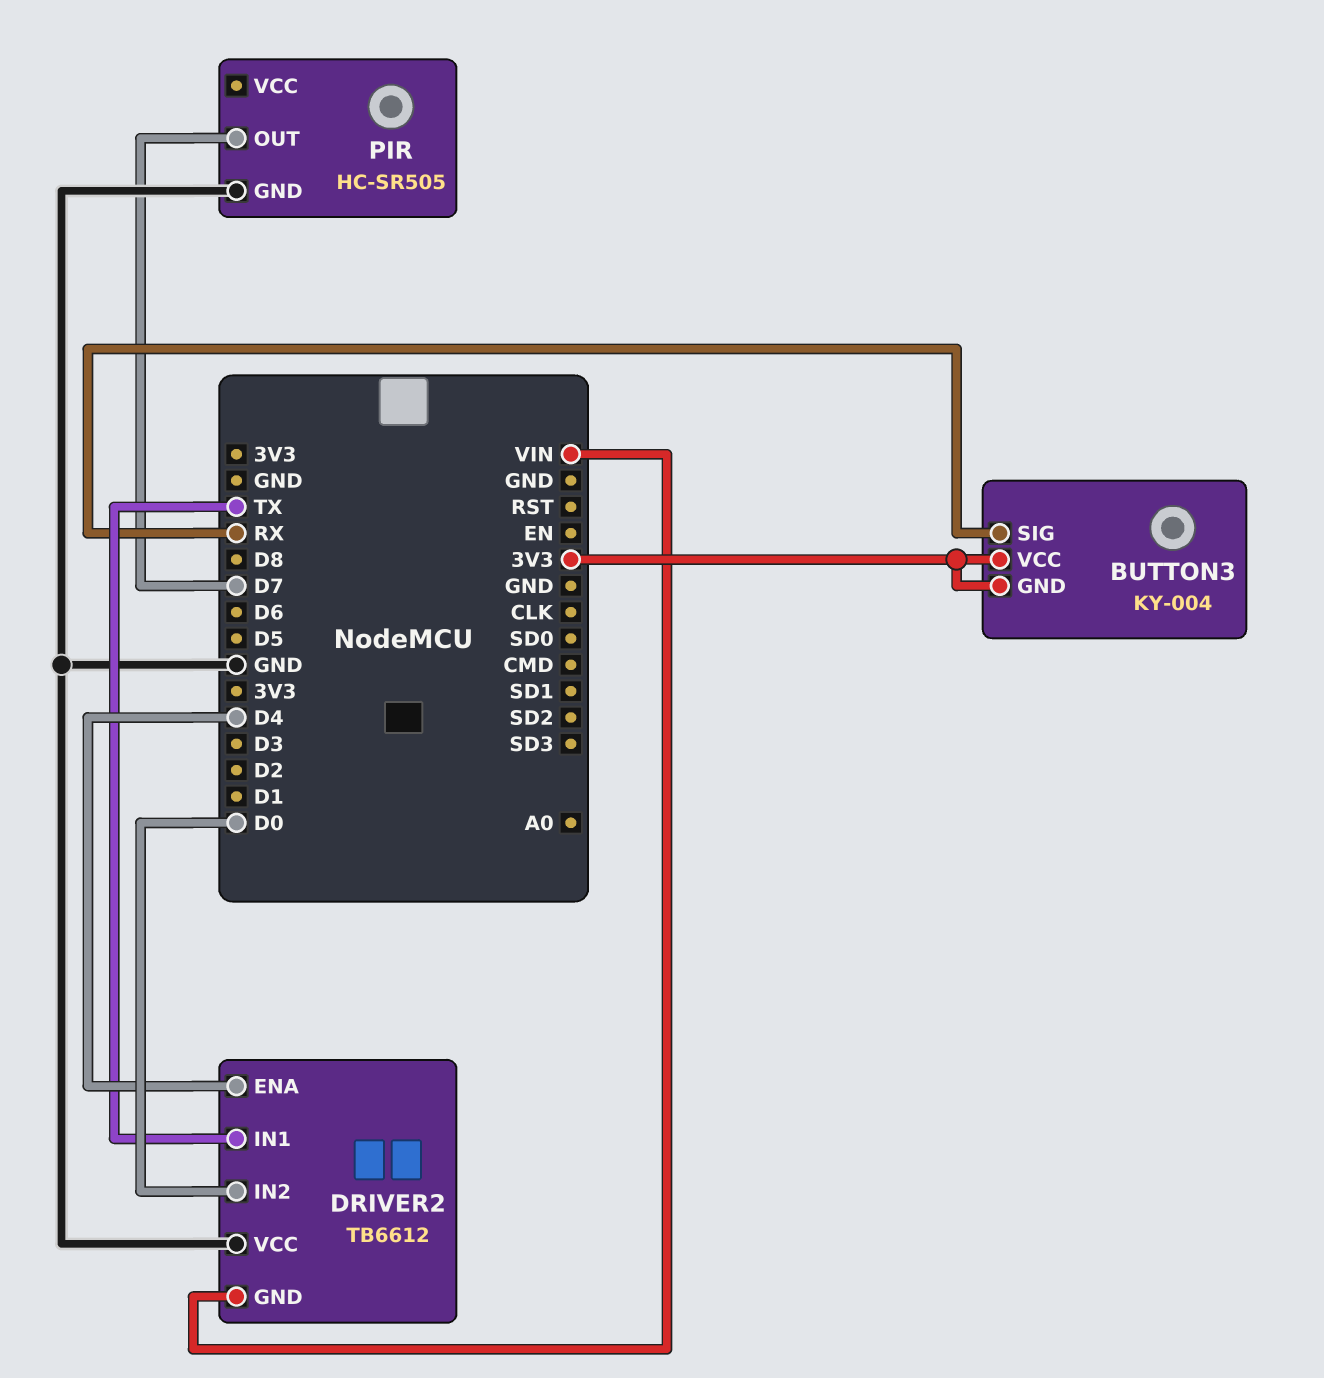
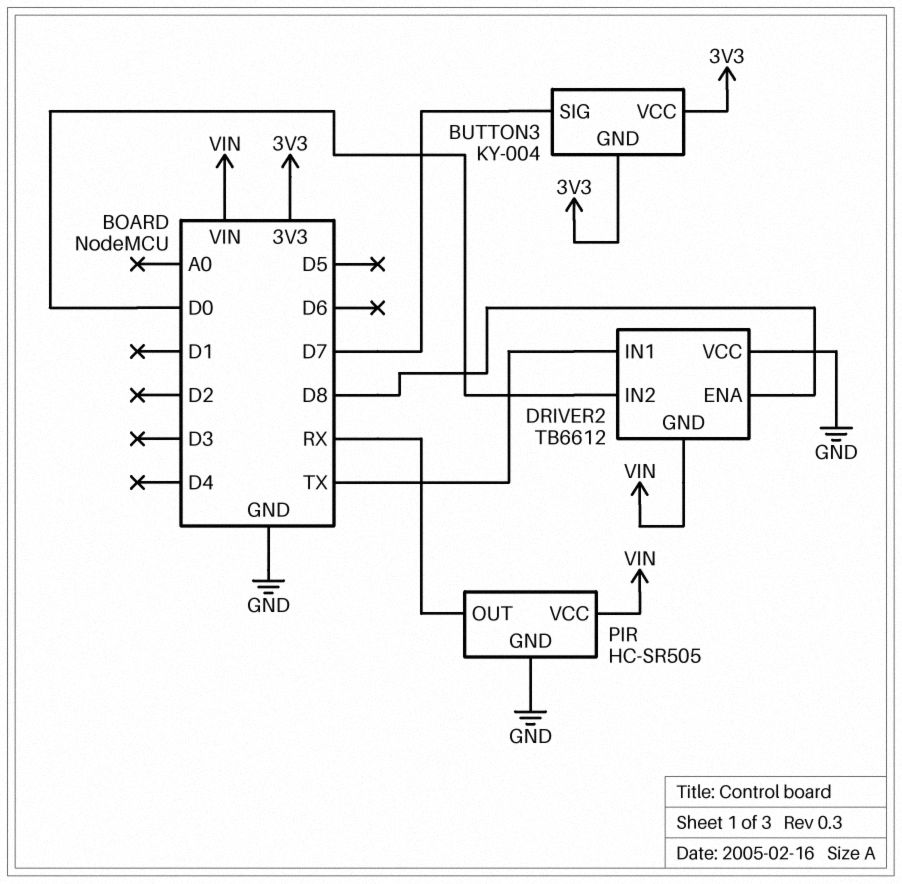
BUTTON3 pin SIG: RX -> D7
DRIVER2 pin ENA: D4 -> D8
PIR pin OUT: D7 -> RX
PIR pin VCC: none -> VIN

